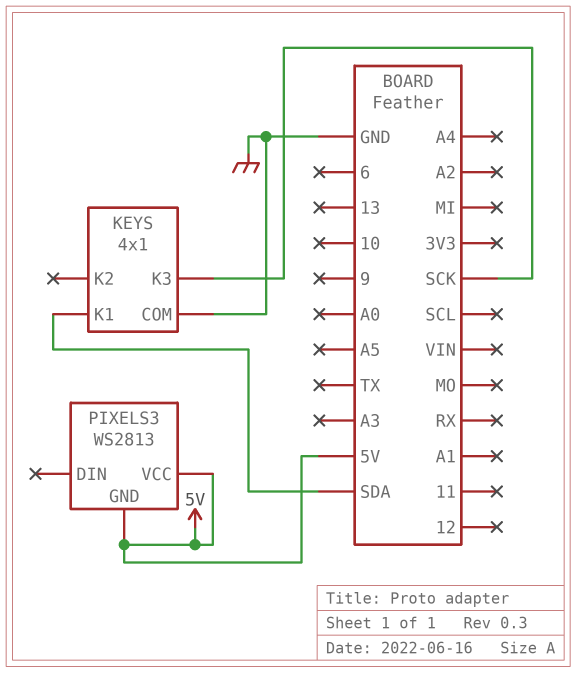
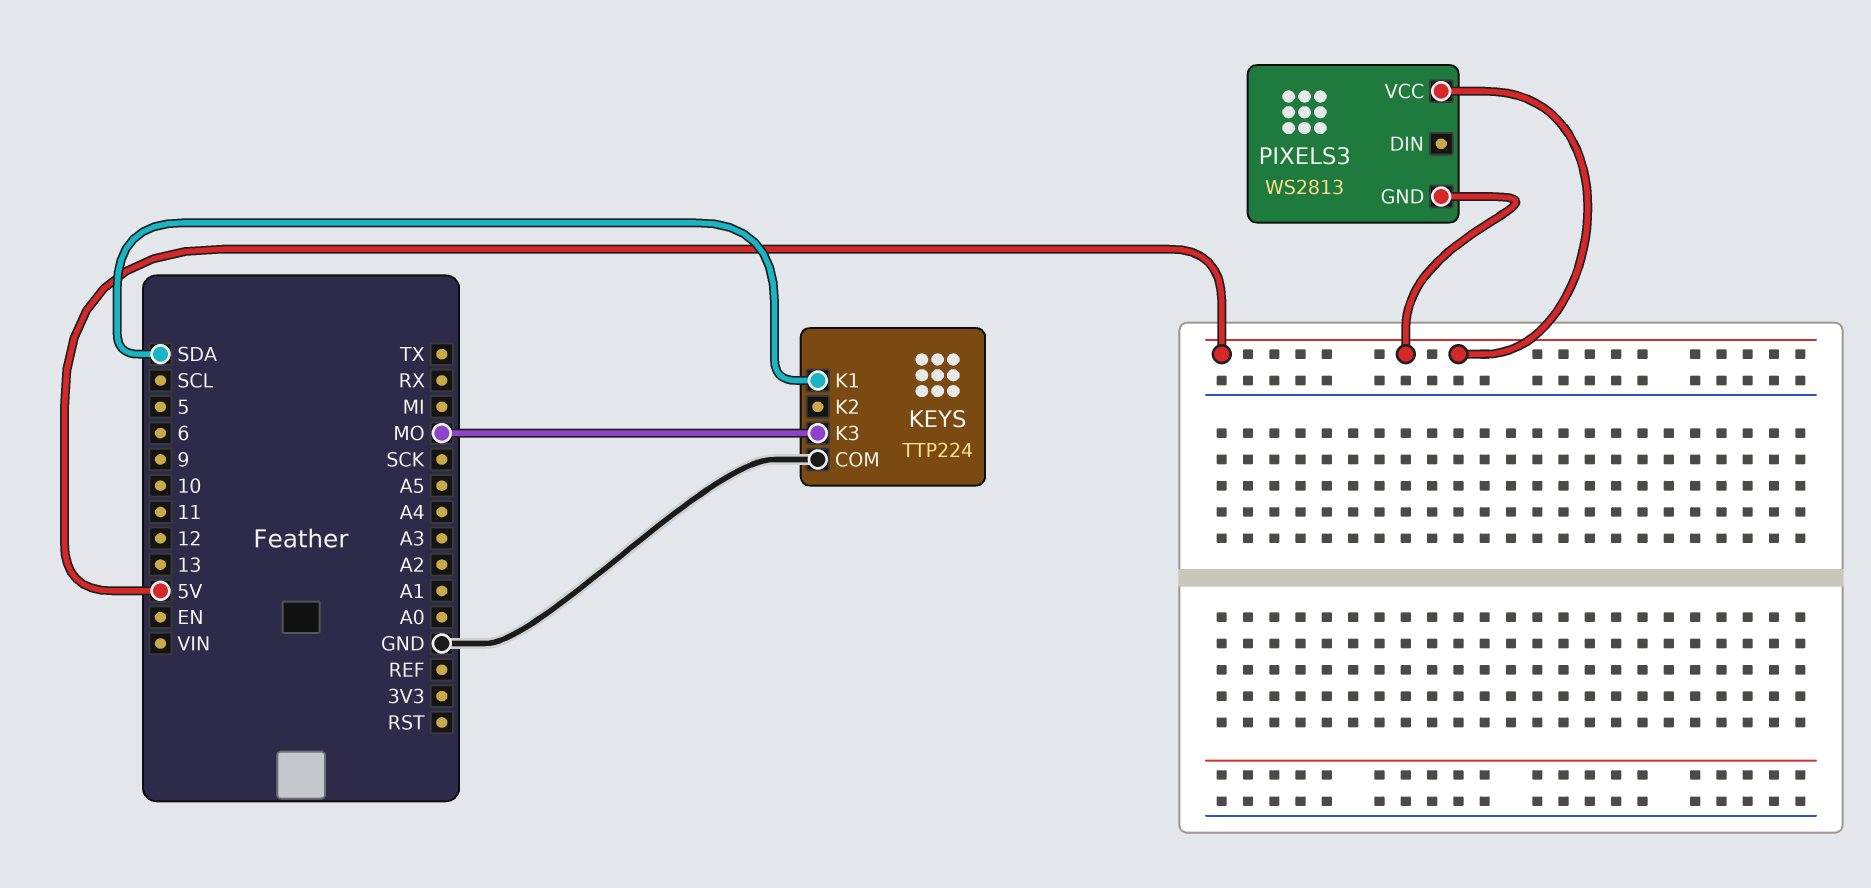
KEYS: 4x1 -> TTP224
KEYS pin K3: SCK -> MO

